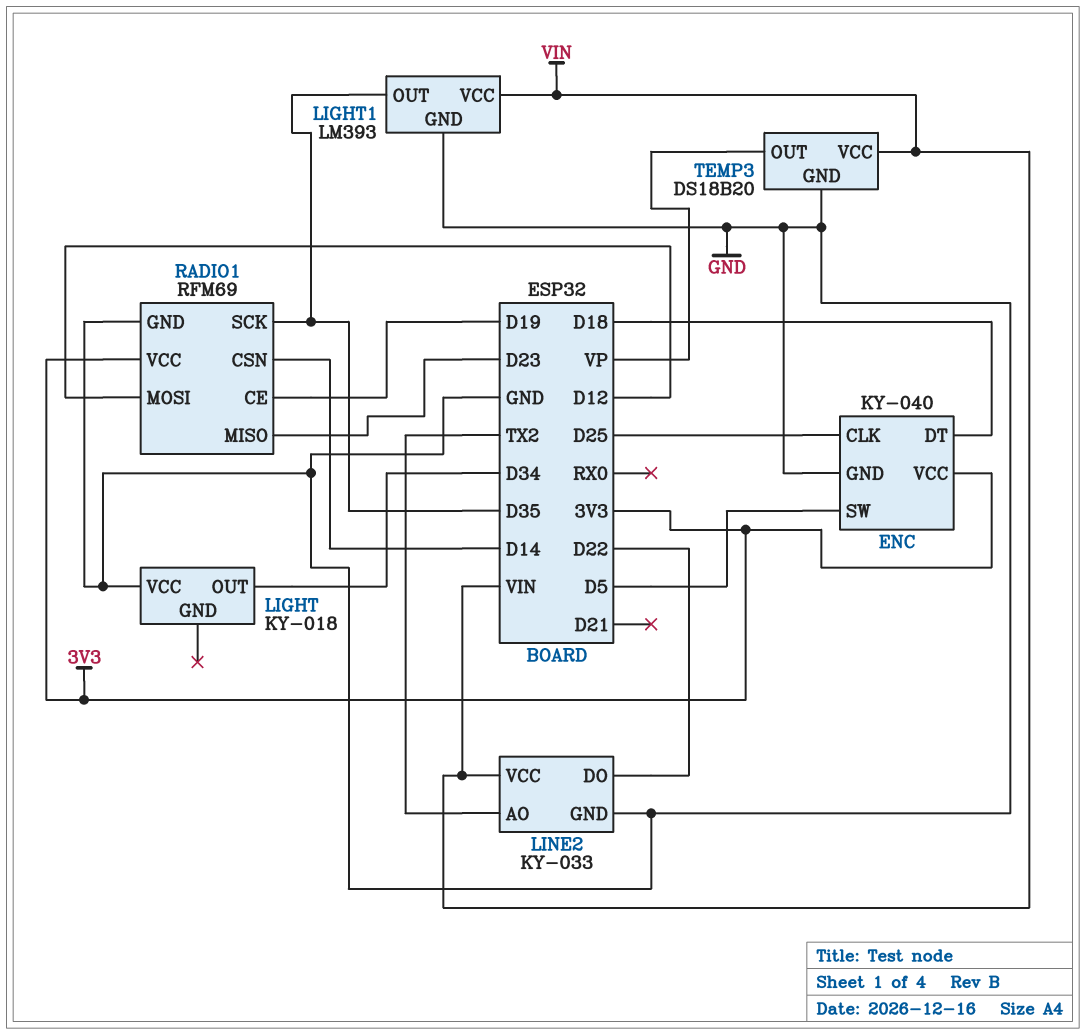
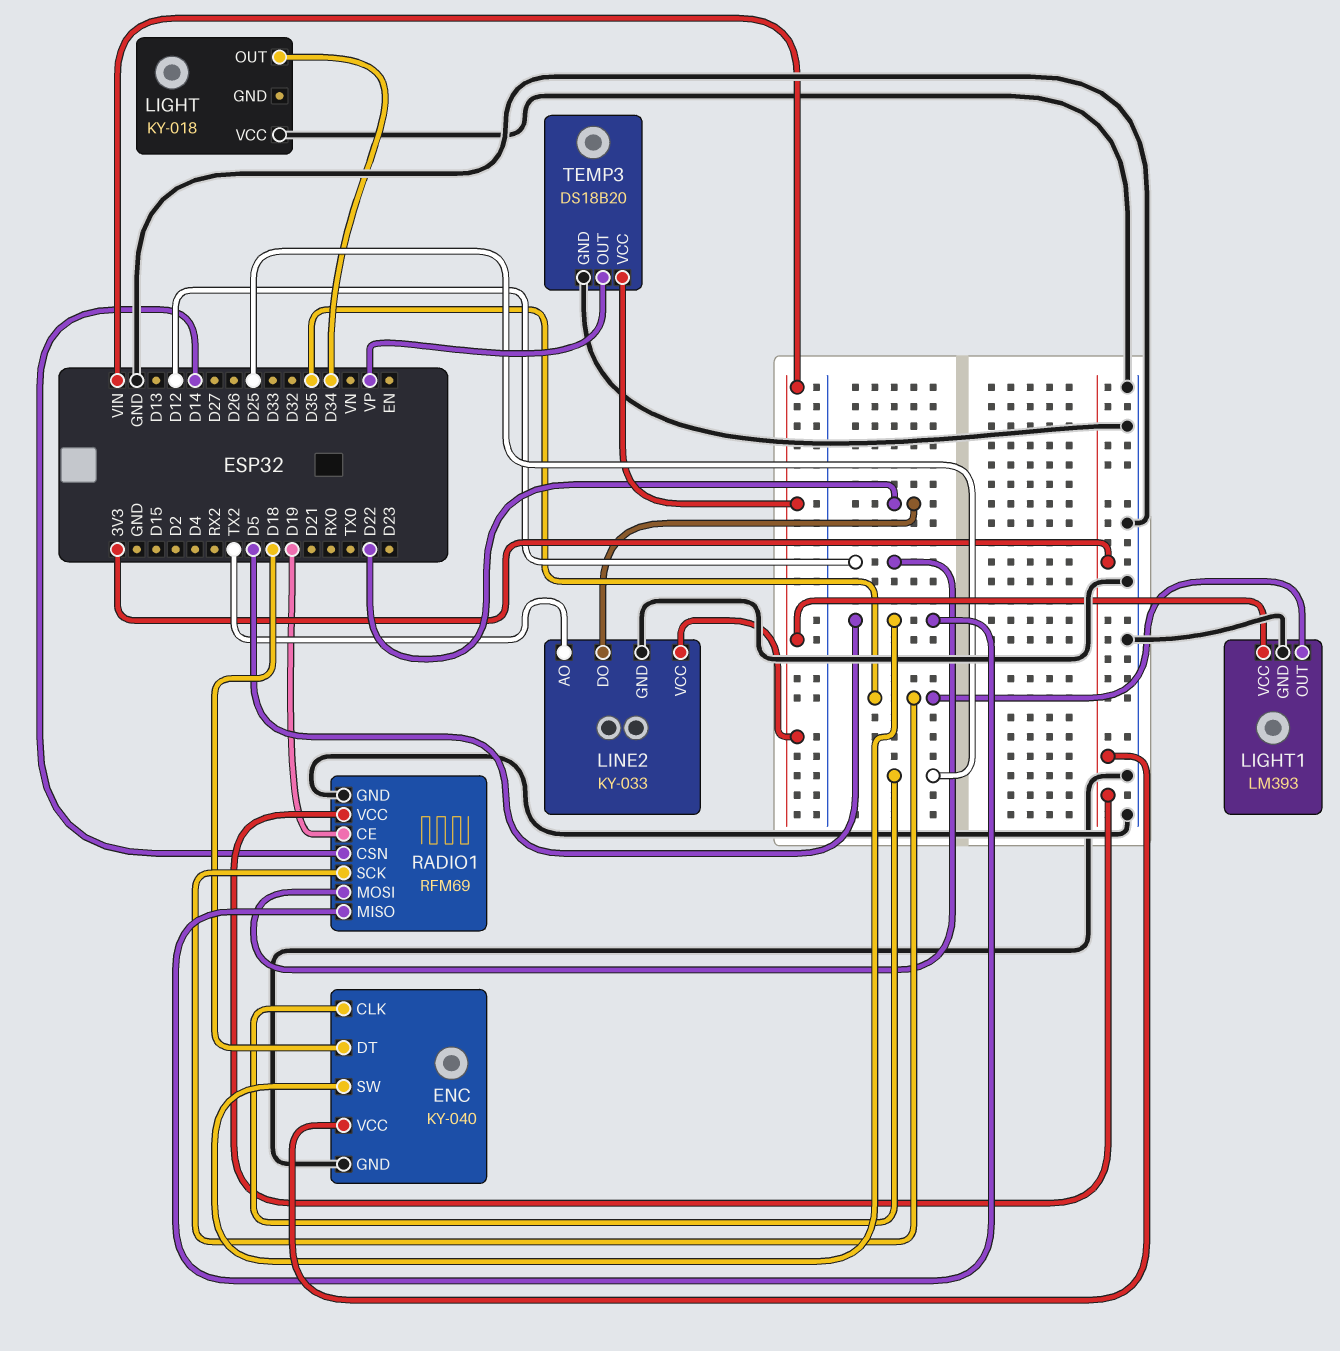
RADIO1 pin MISO: D23 -> D5

